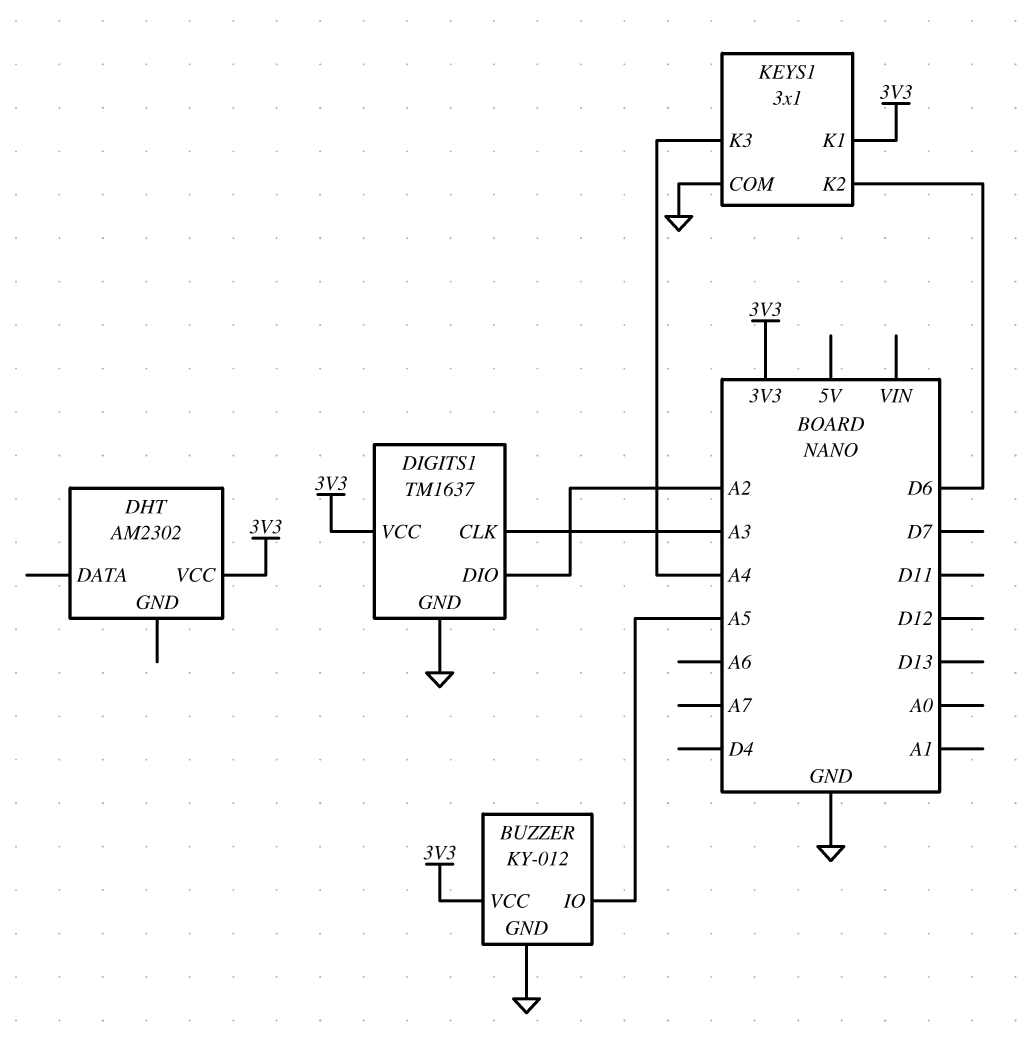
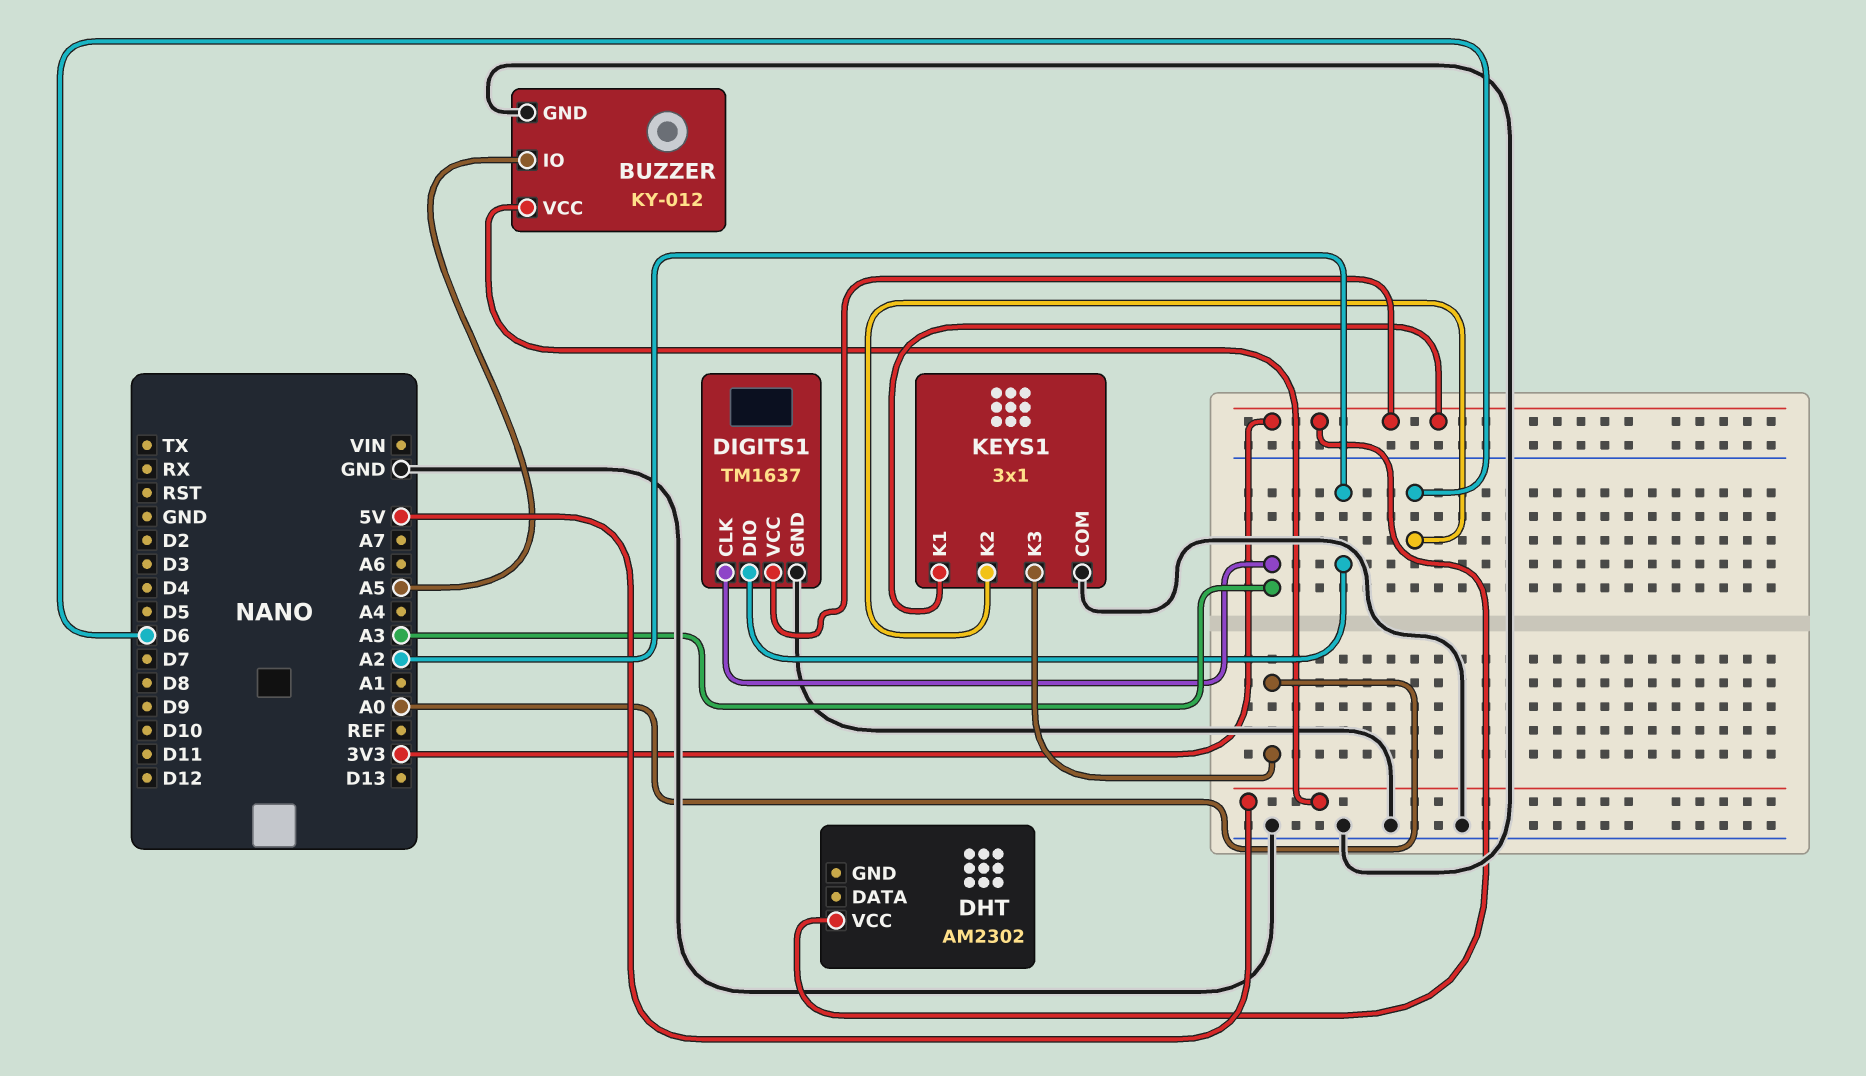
BUZZER pin VCC: 3V3 -> 5V
KEYS1 pin K3: A4 -> A0

